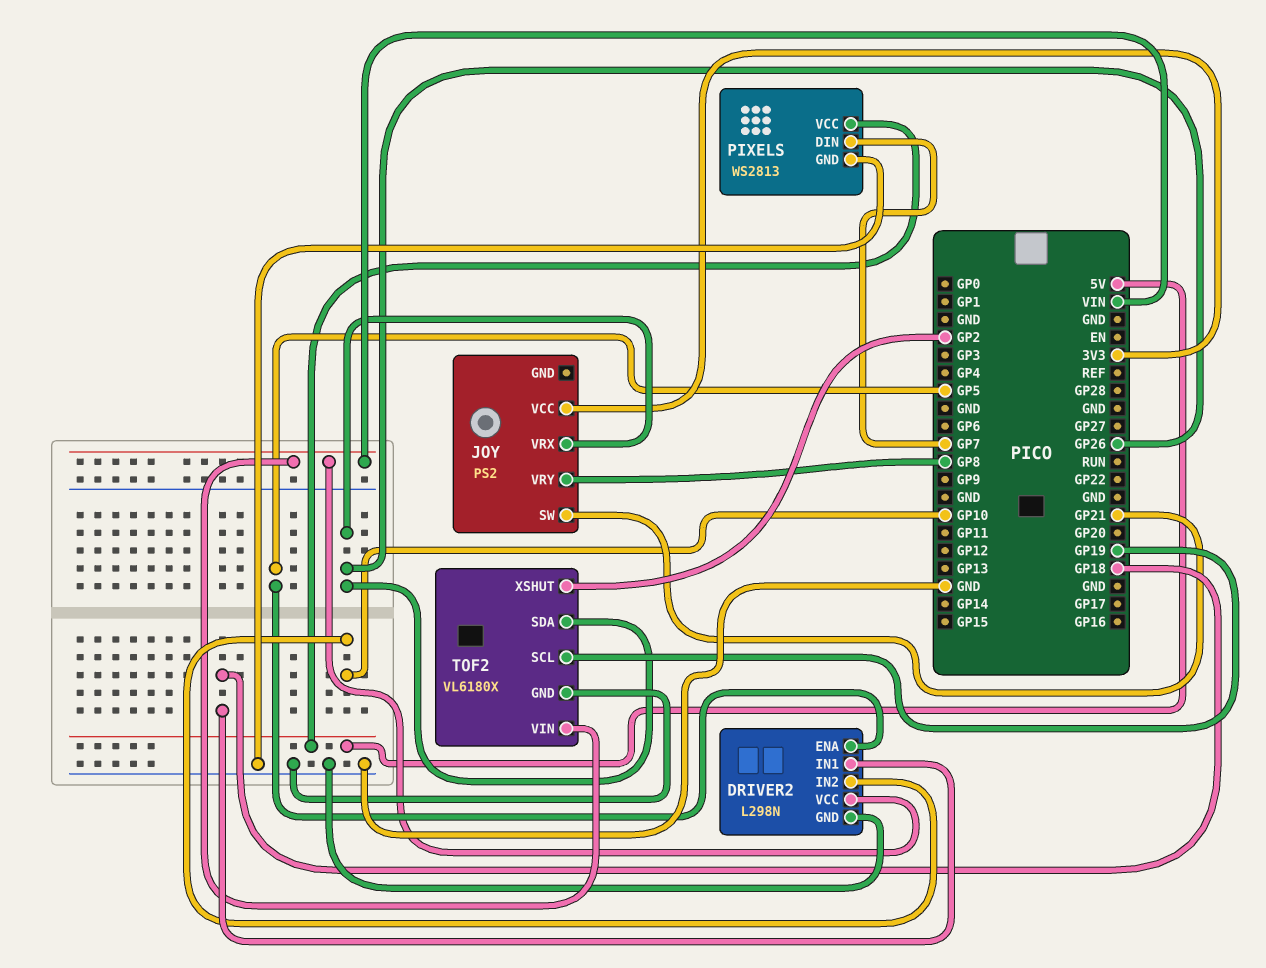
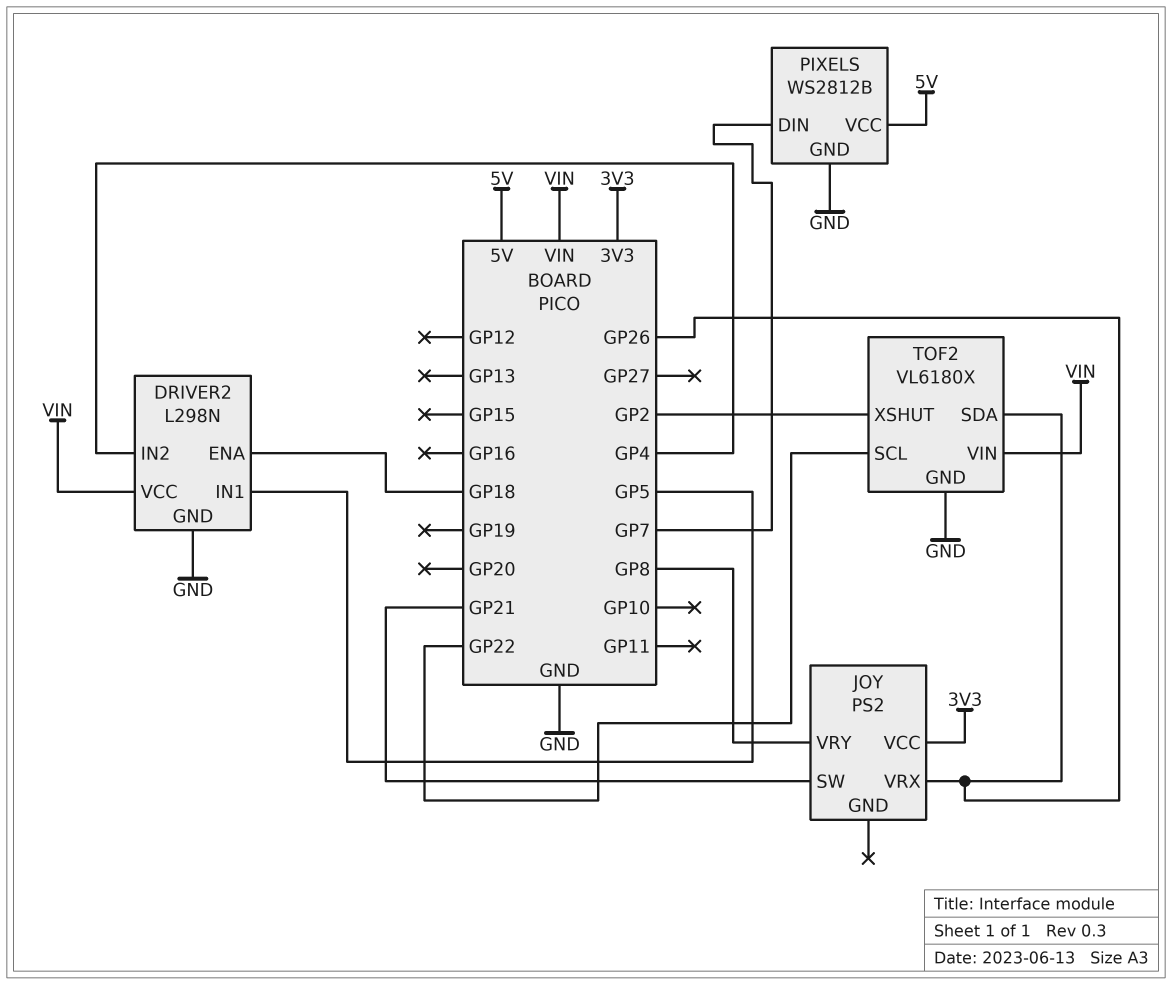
DRIVER2 pin ENA: GP5 -> GP18
DRIVER2 pin IN1: GP18 -> GP5
DRIVER2 pin IN2: GP10 -> GP4
PIXELS: WS2813 -> WS2812B
TOF2 pin SCL: GP19 -> GP22

